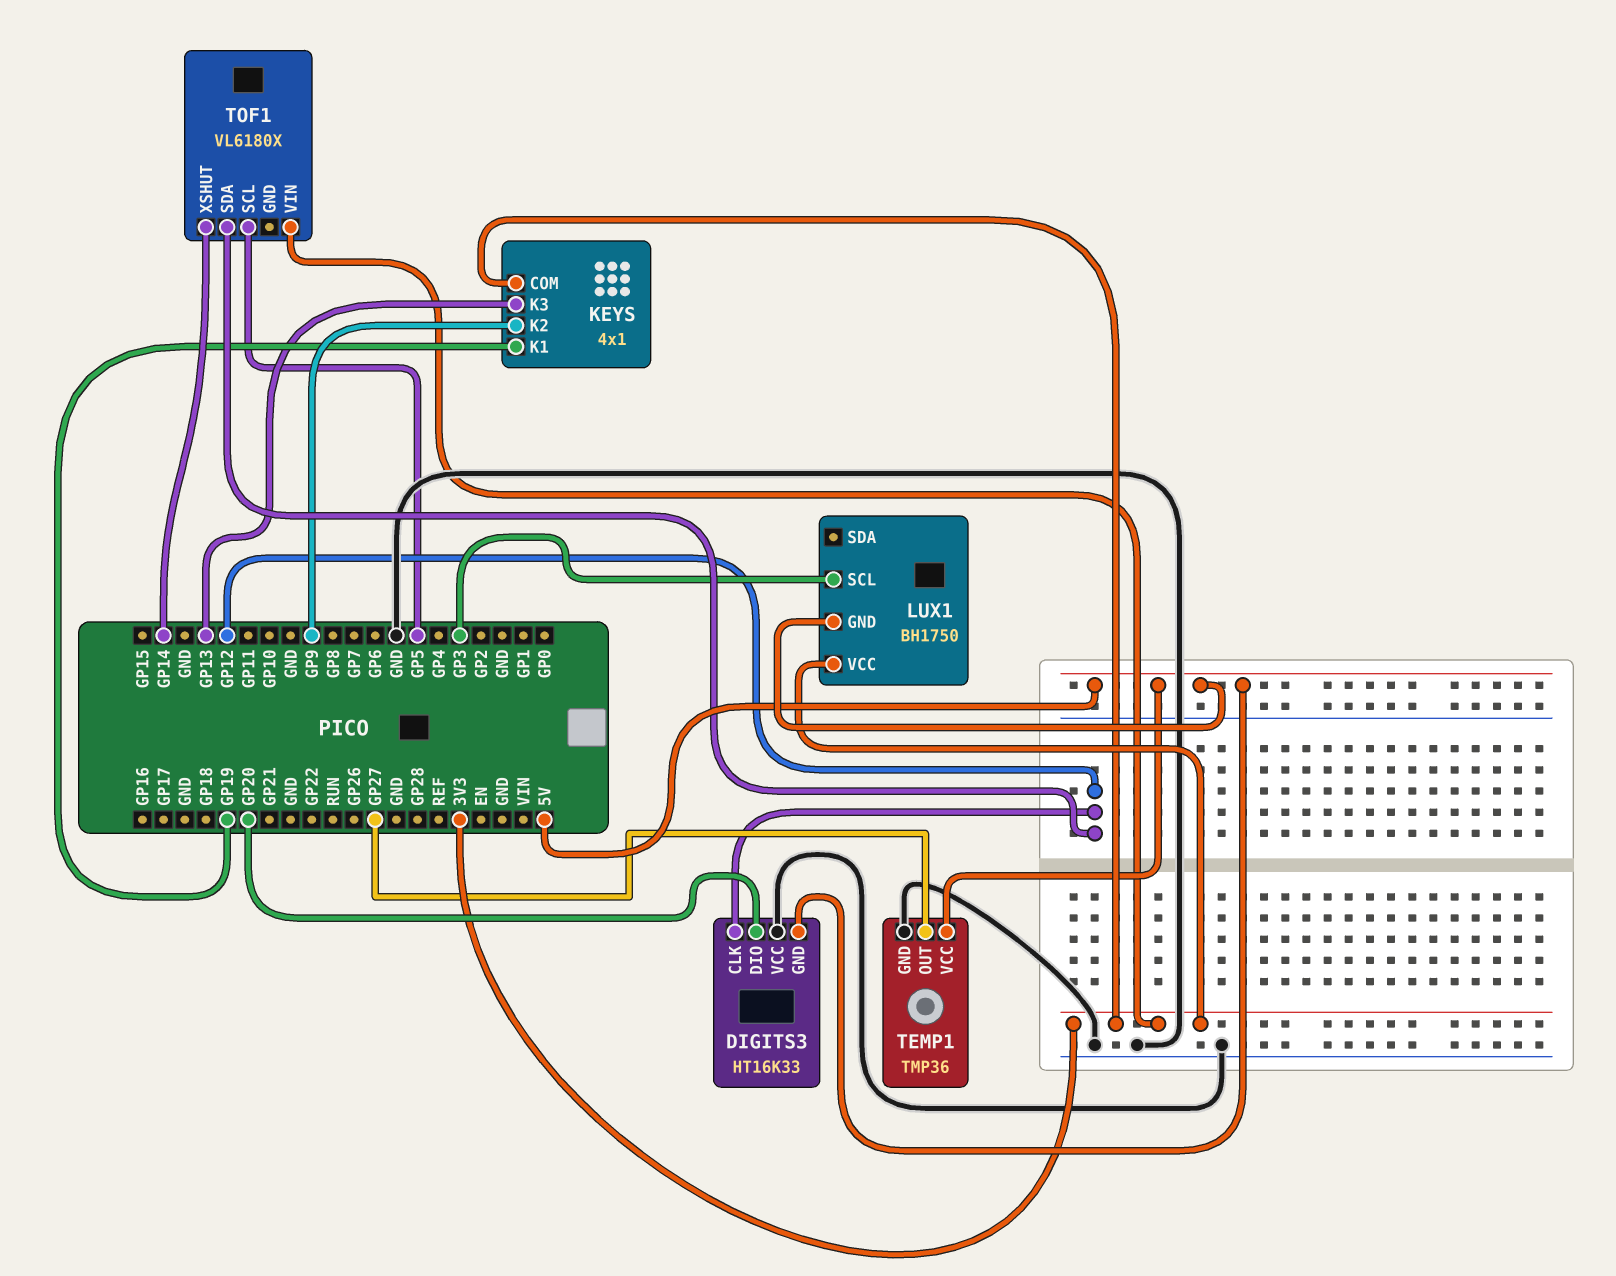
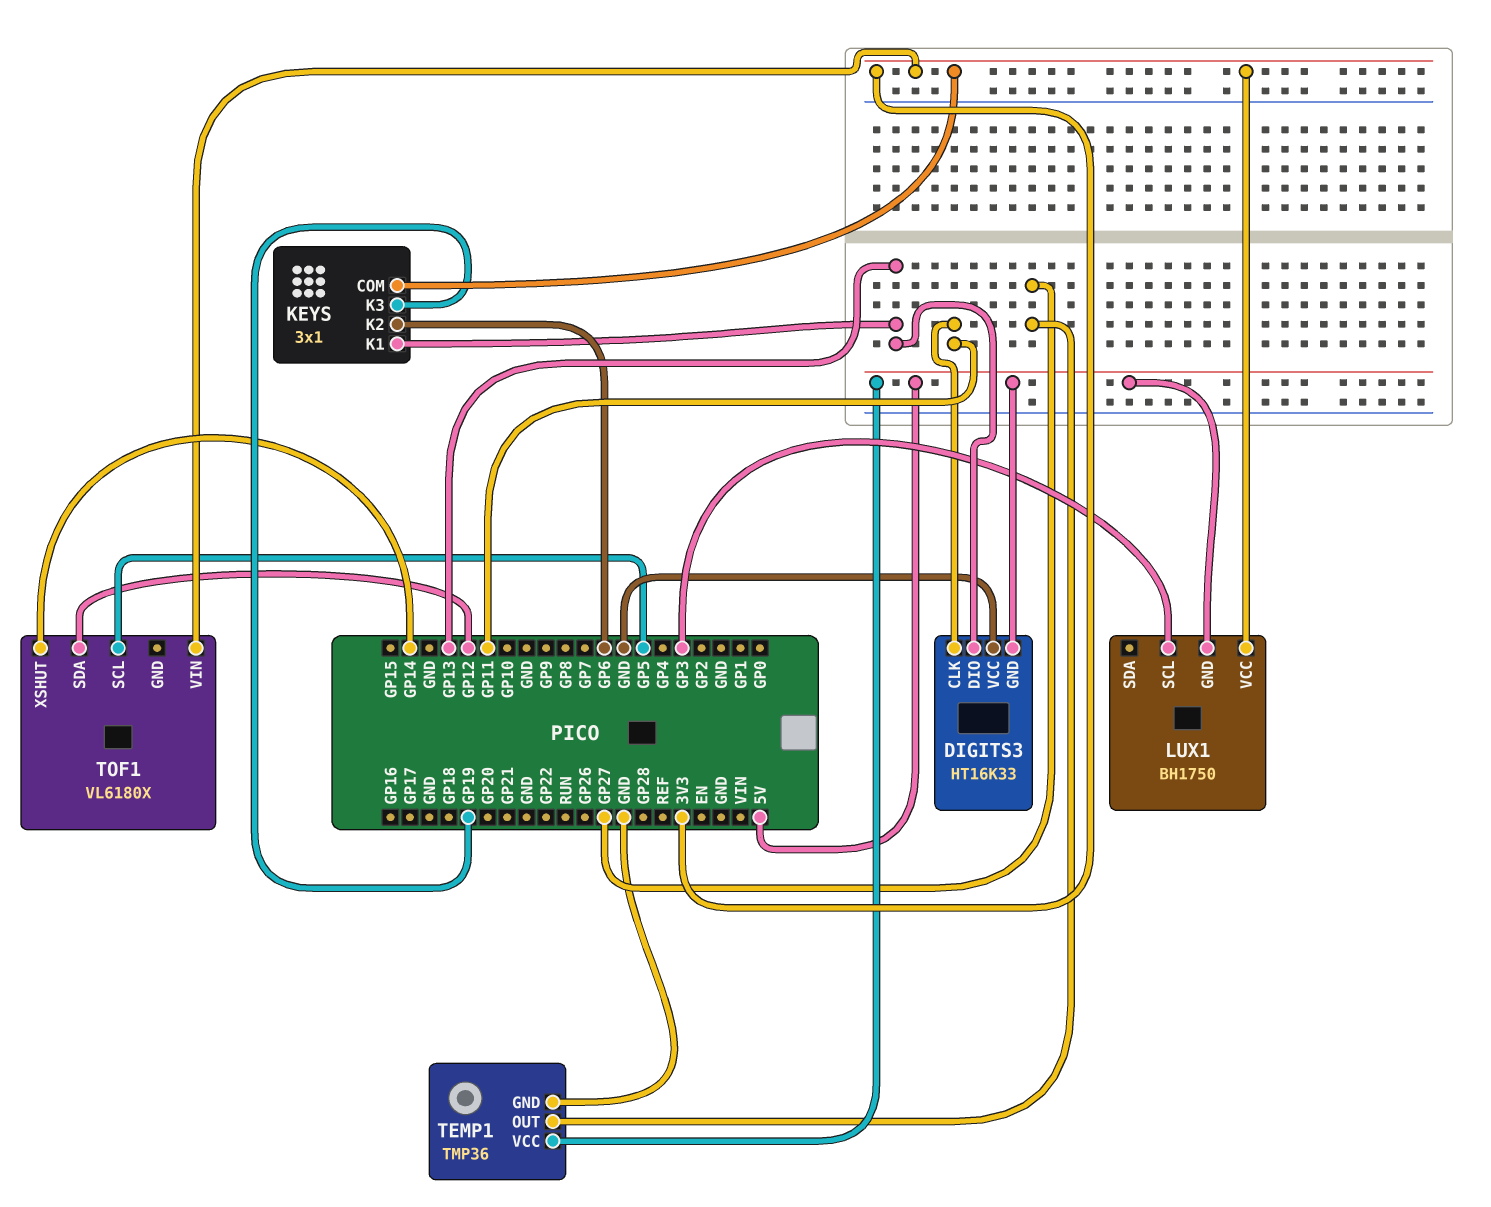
DIGITS3 pin CLK: GP12 -> GP11
DIGITS3 pin DIO: GP20 -> GP13
KEYS: 4x1 -> 3x1
KEYS pin K1: GP19 -> GP13
KEYS pin K2: GP9 -> GP6
KEYS pin K3: GP13 -> GP19

